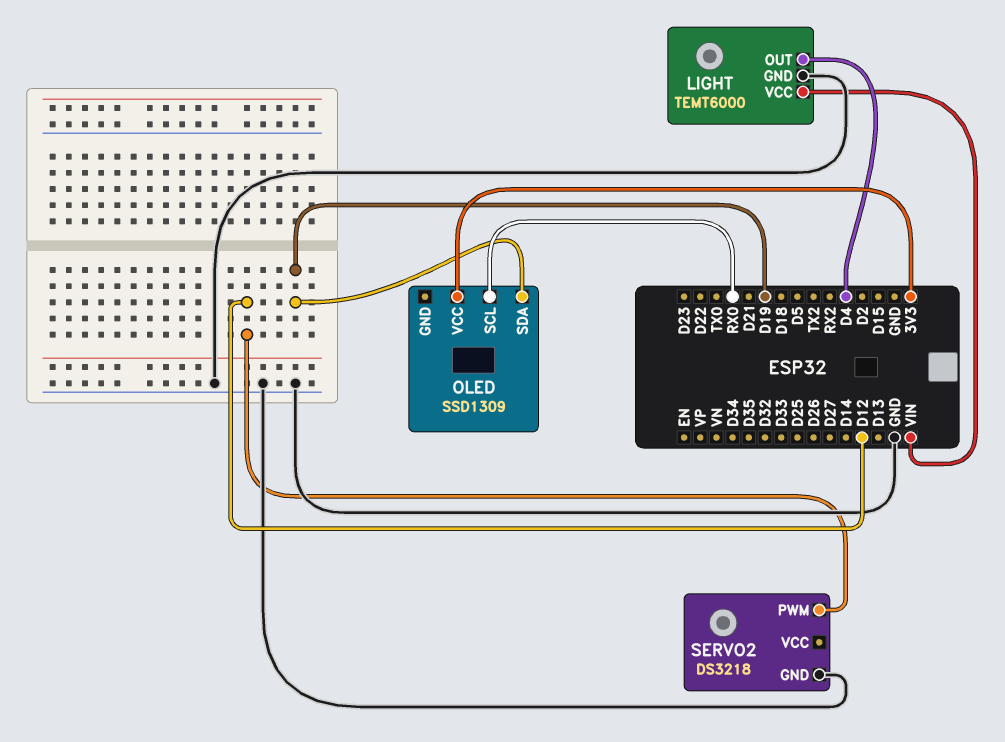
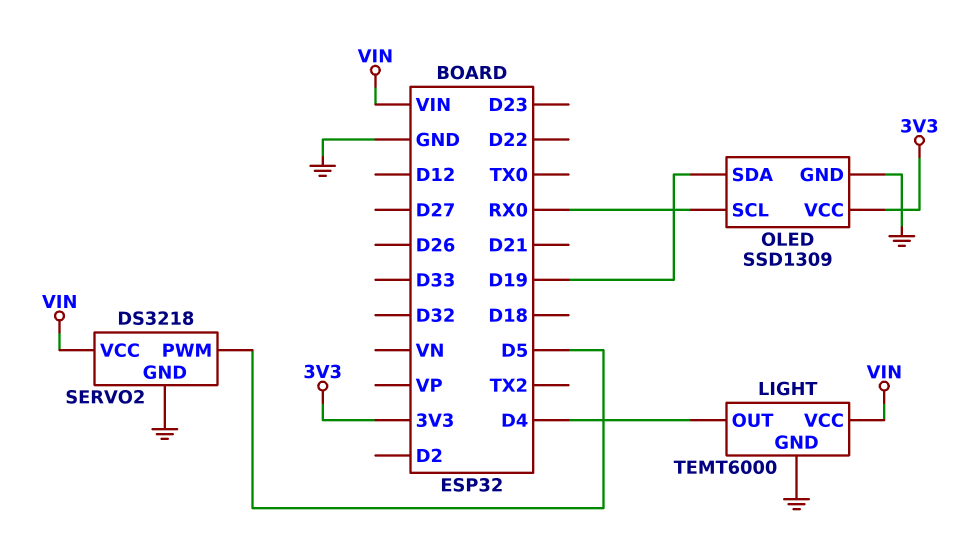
OLED pin GND: none -> GND
SERVO2 pin PWM: D12 -> D5
SERVO2 pin VCC: none -> VIN

